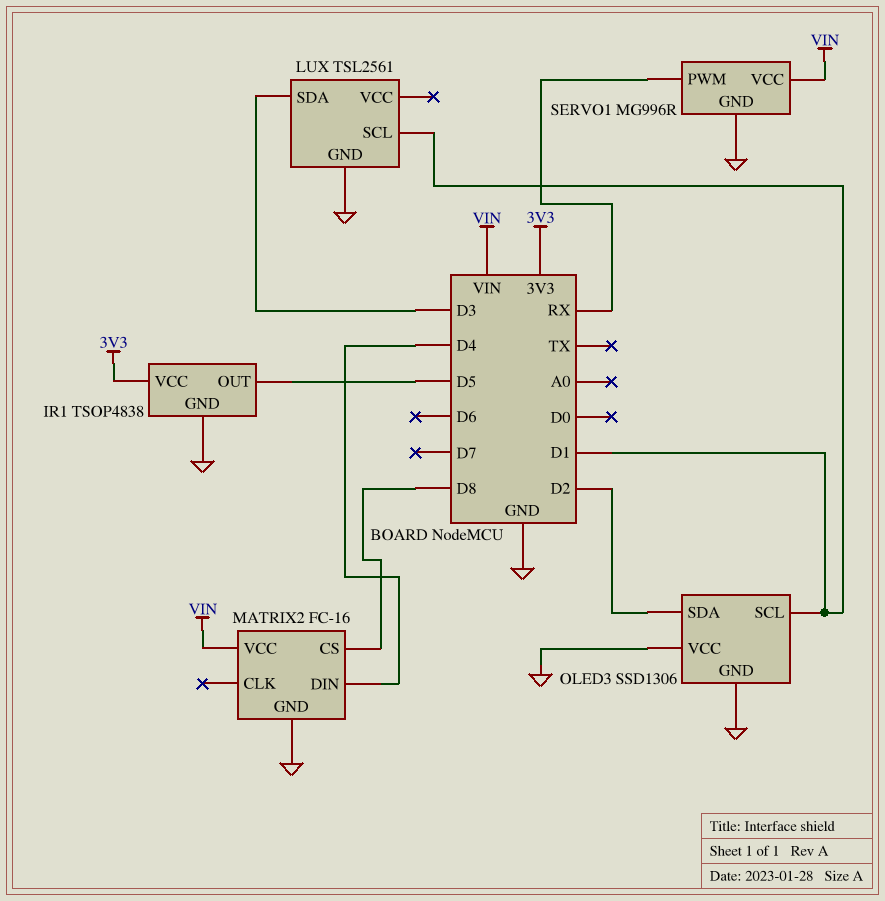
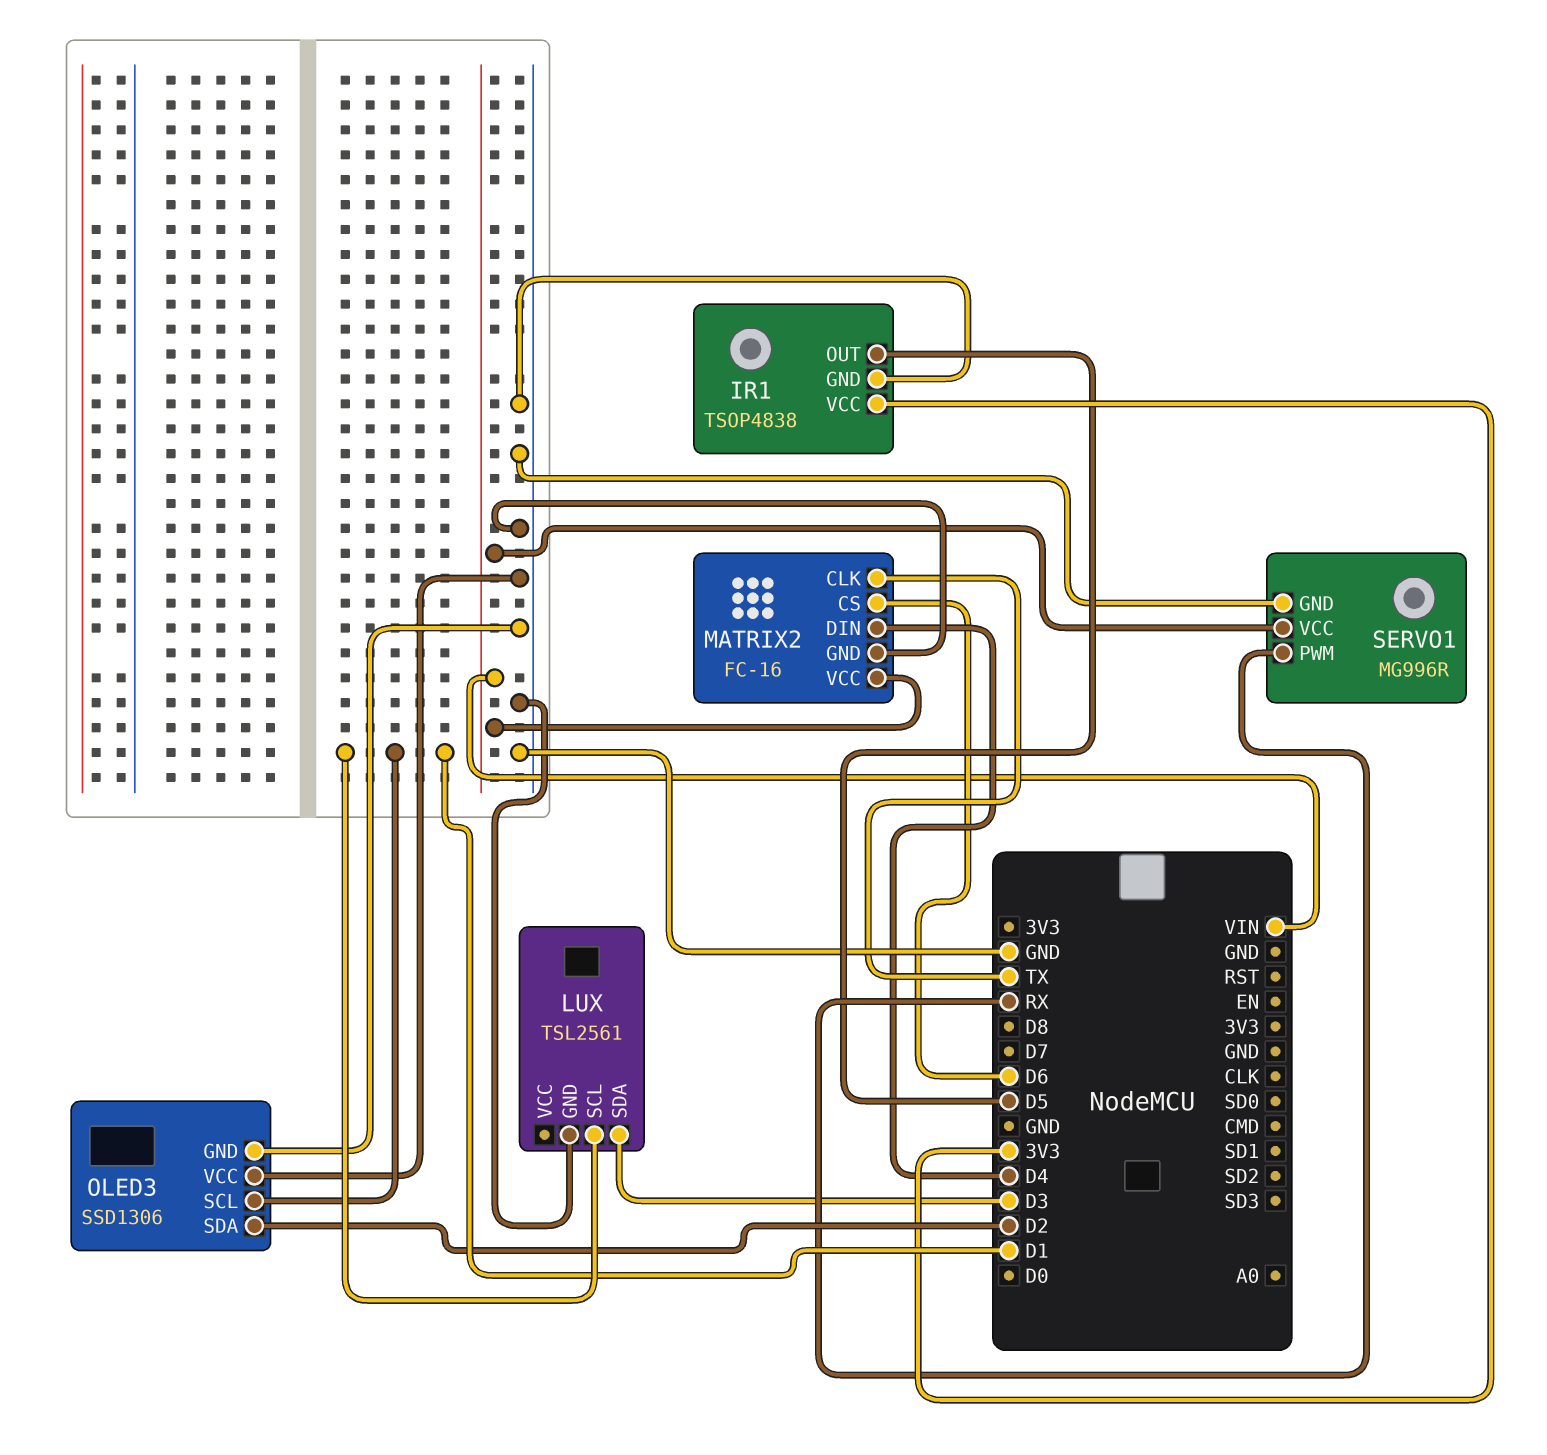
MATRIX2 pin CLK: none -> TX
MATRIX2 pin CS: D8 -> D6

